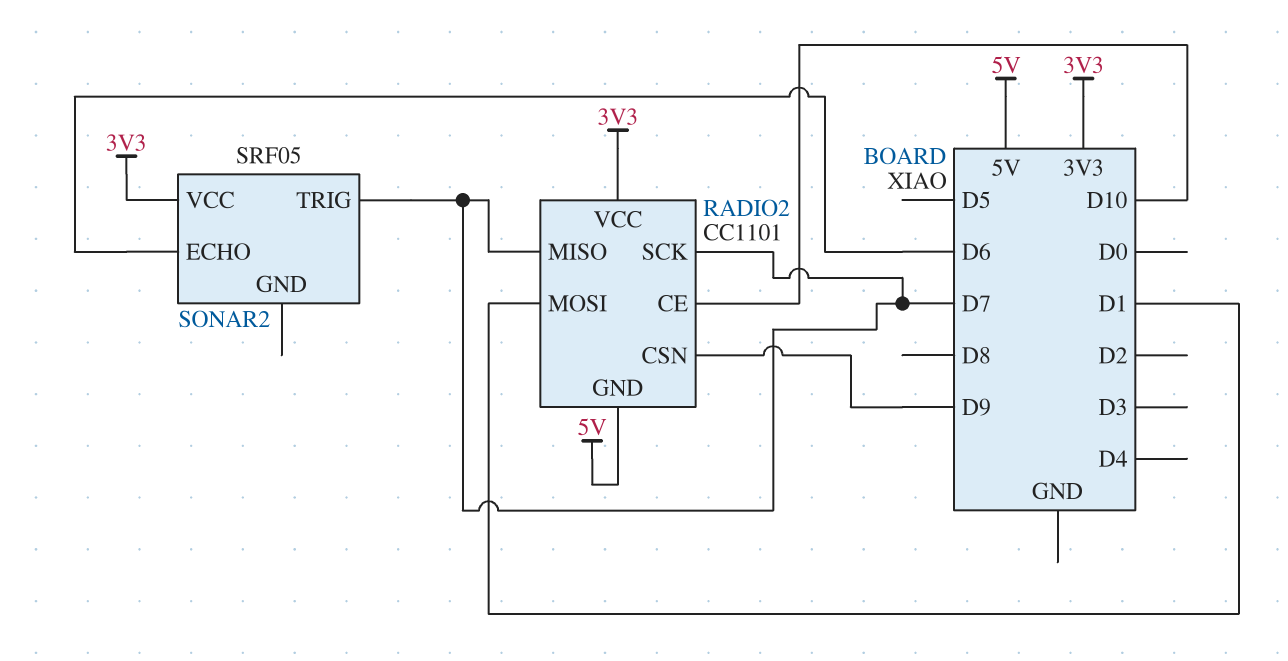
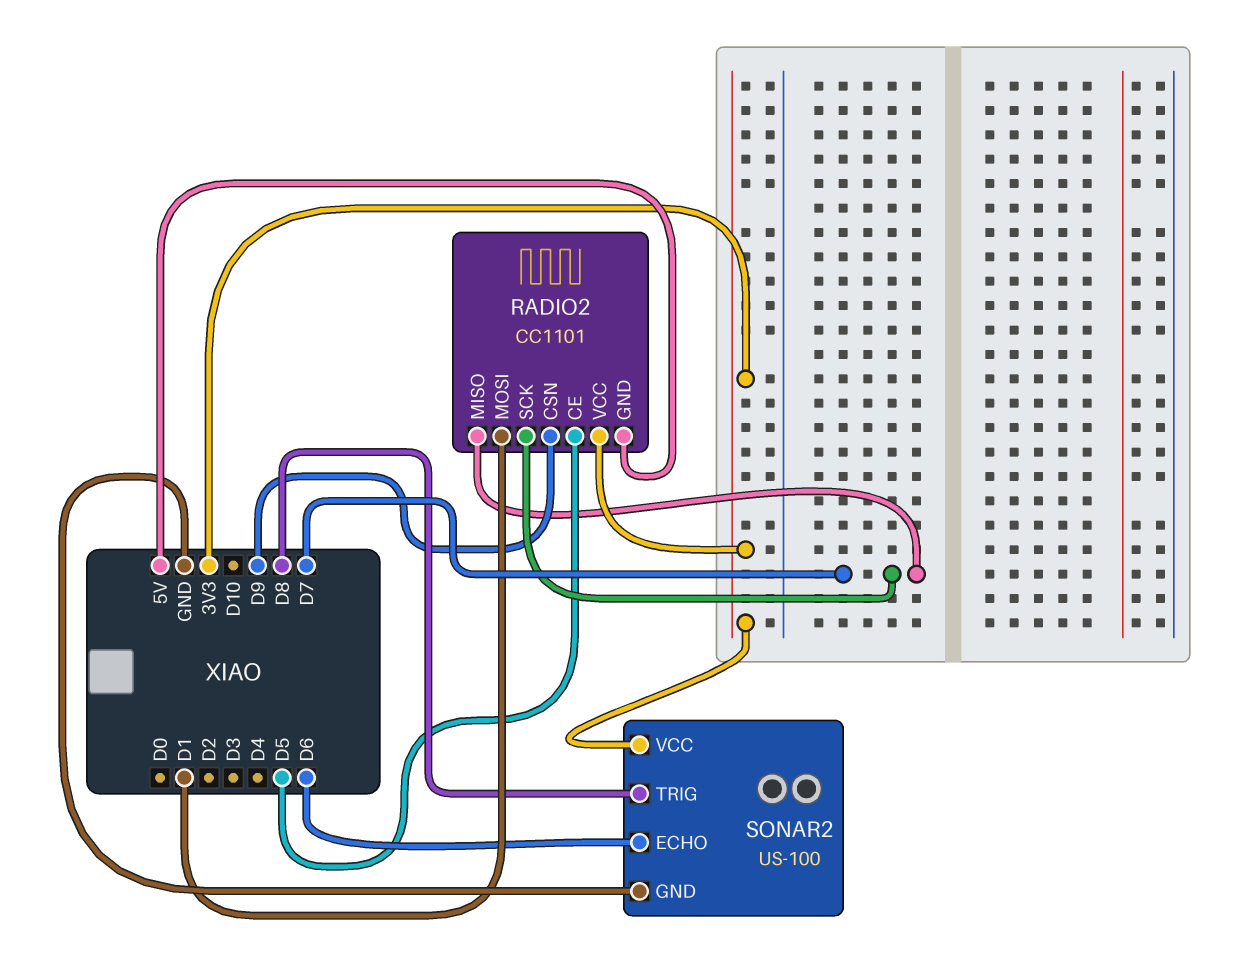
RADIO2 pin CE: D10 -> D5
SONAR2: SRF05 -> US-100
SONAR2 pin GND: none -> GND
SONAR2 pin TRIG: D7 -> D8

